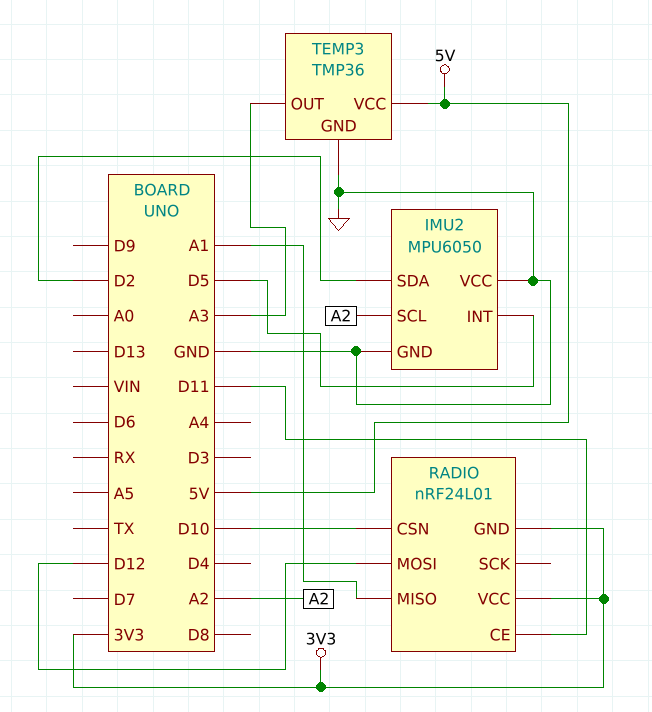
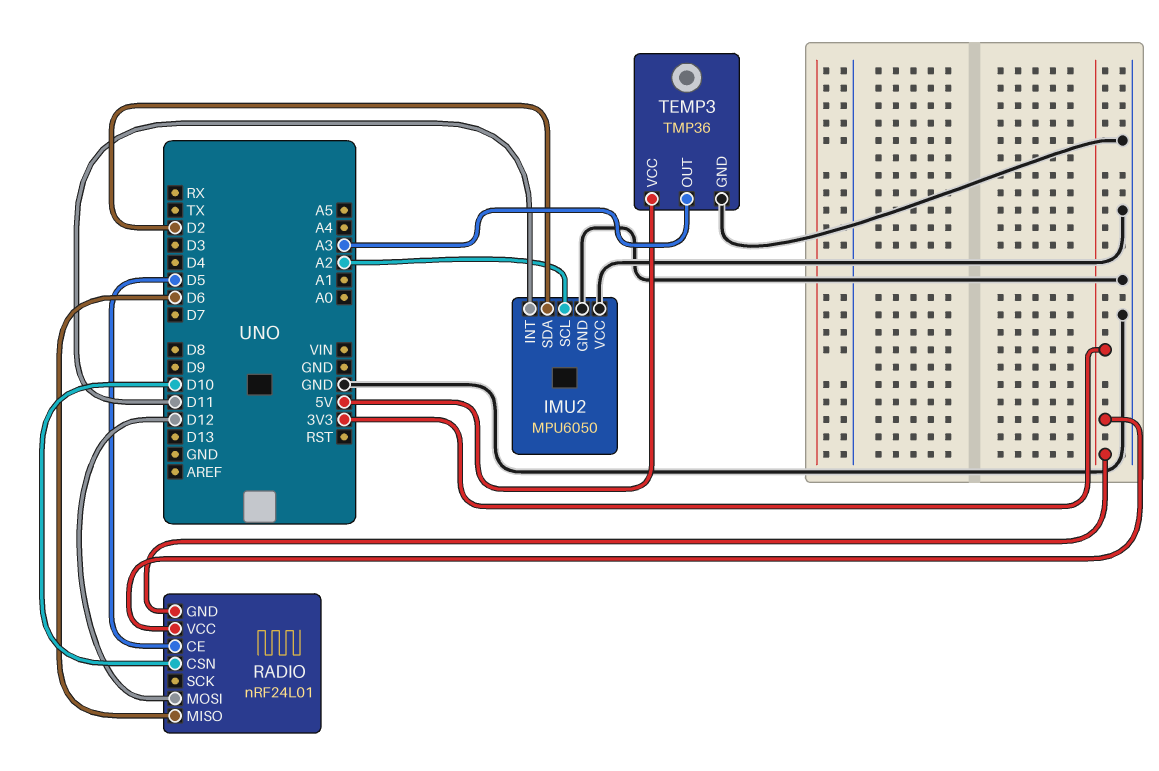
IMU2 pin INT: D5 -> D11
RADIO pin CE: D11 -> D5
RADIO pin MISO: A1 -> D6

